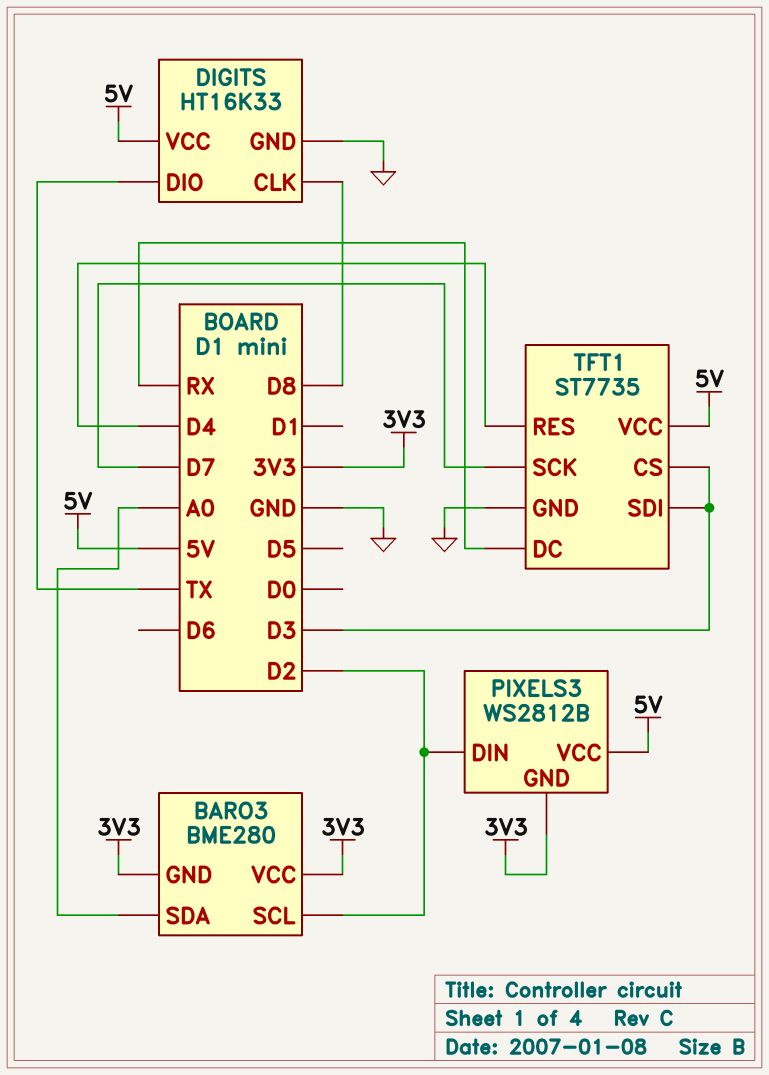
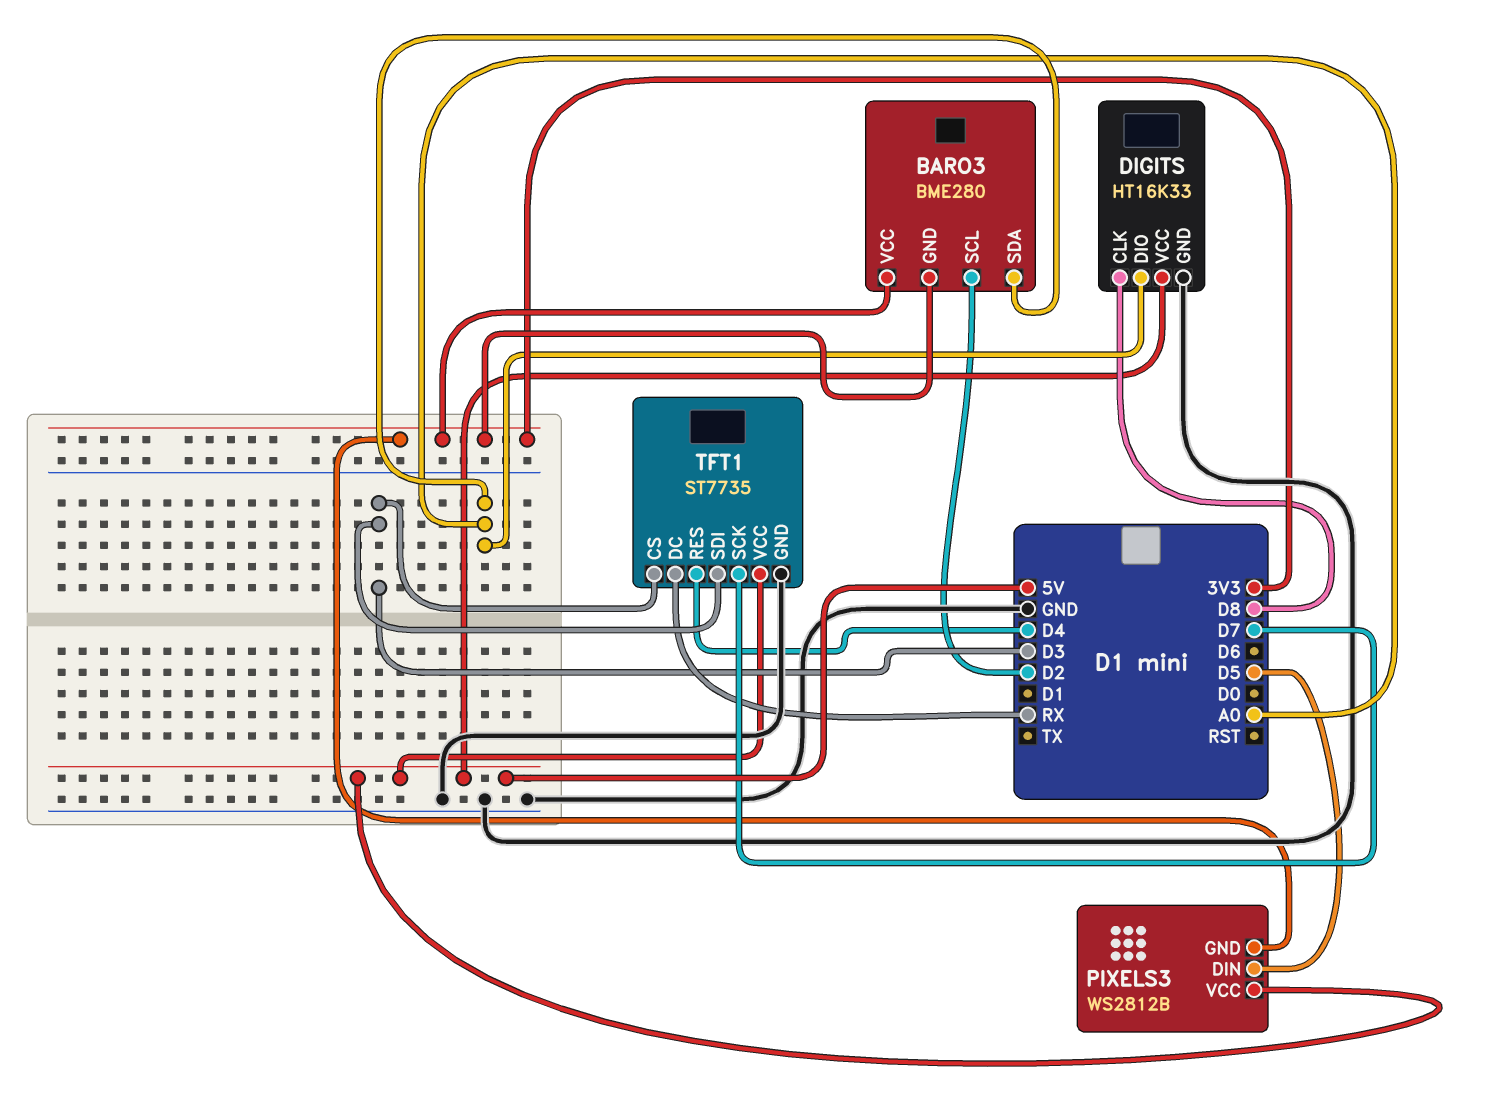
DIGITS pin DIO: TX -> A0
PIXELS3 pin DIN: D2 -> D5

